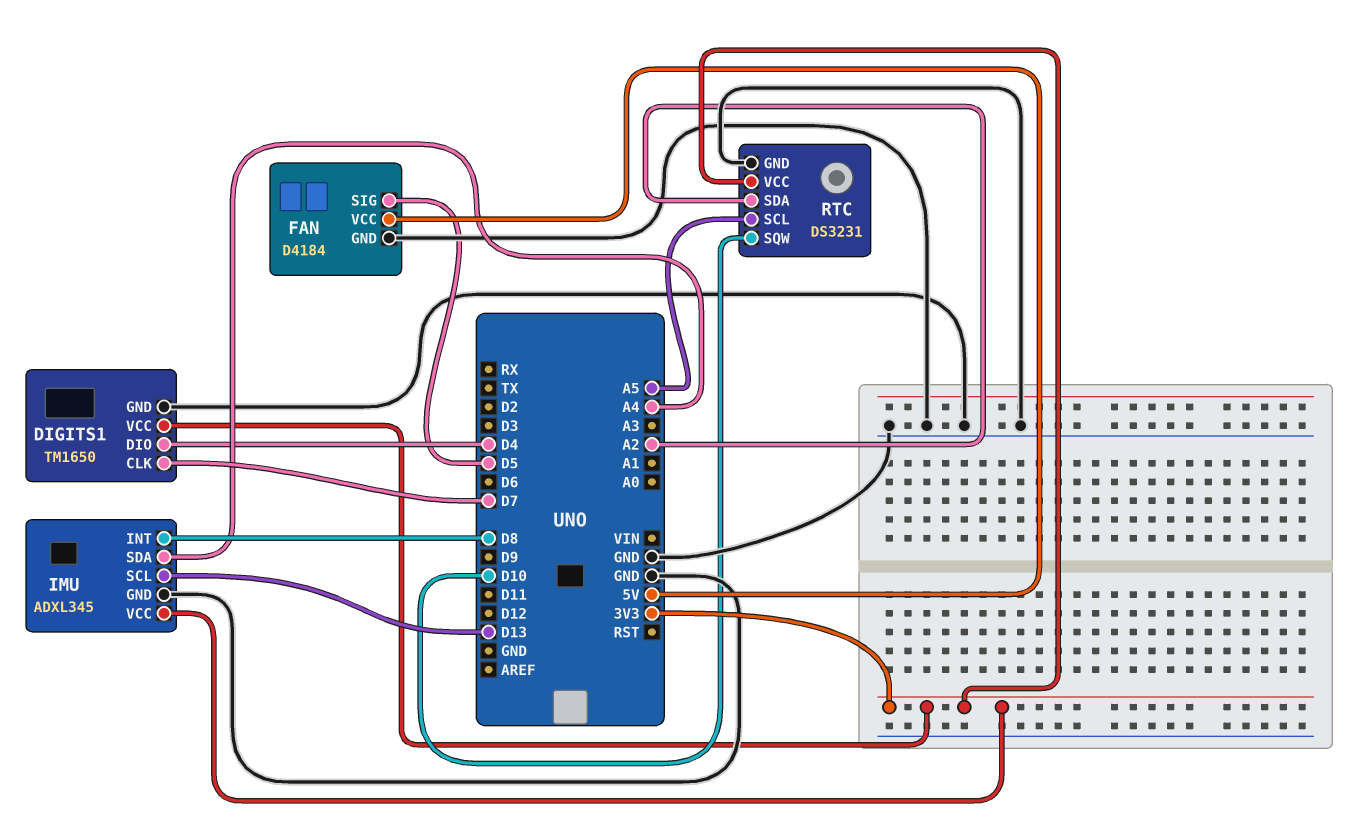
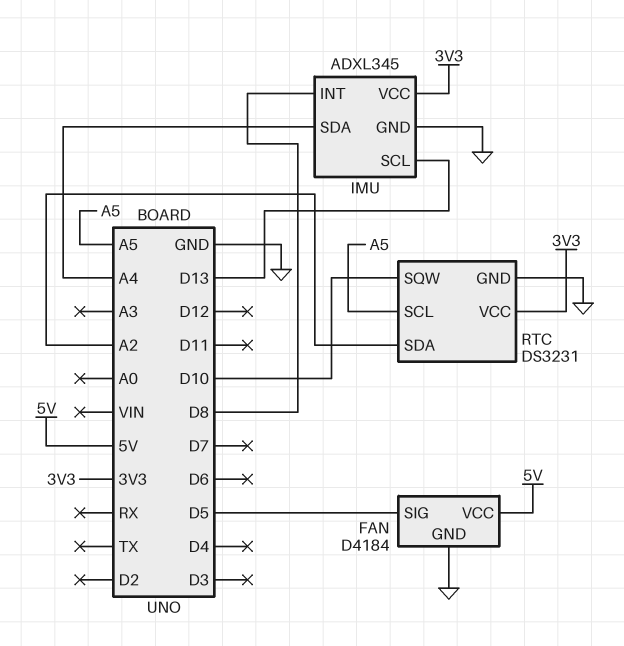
DIGITS1: TM1650 -> none
DIGITS1 pin CLK: D7 -> none
DIGITS1 pin DIO: D4 -> none
DIGITS1 pin GND: GND -> none
DIGITS1 pin VCC: 3V3 -> none

